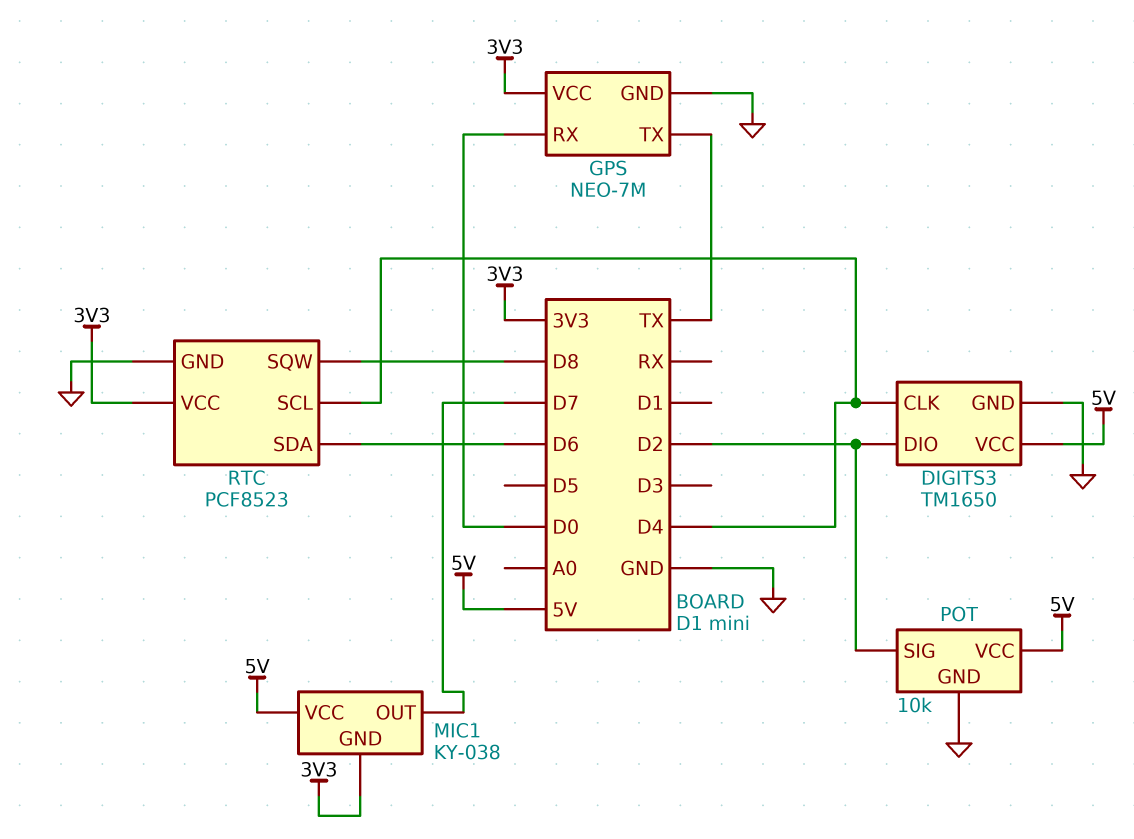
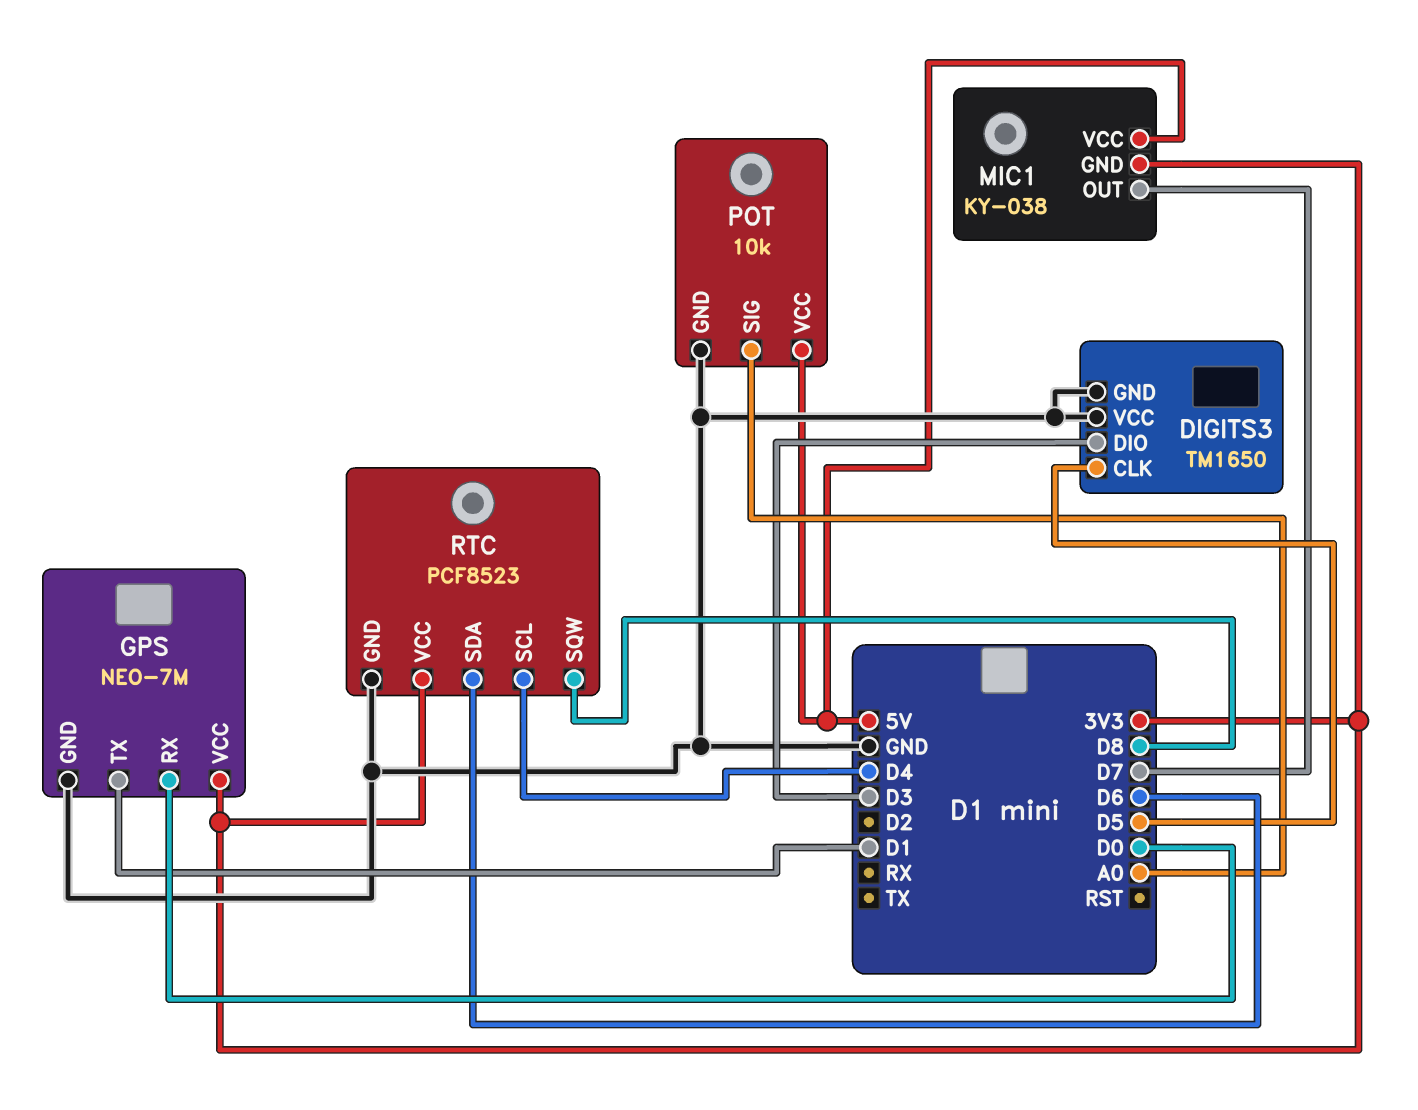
DIGITS3 pin CLK: D4 -> D5
DIGITS3 pin DIO: D2 -> D3
DIGITS3 pin VCC: 5V -> GND
GPS pin TX: TX -> D1
POT pin SIG: D2 -> A0

